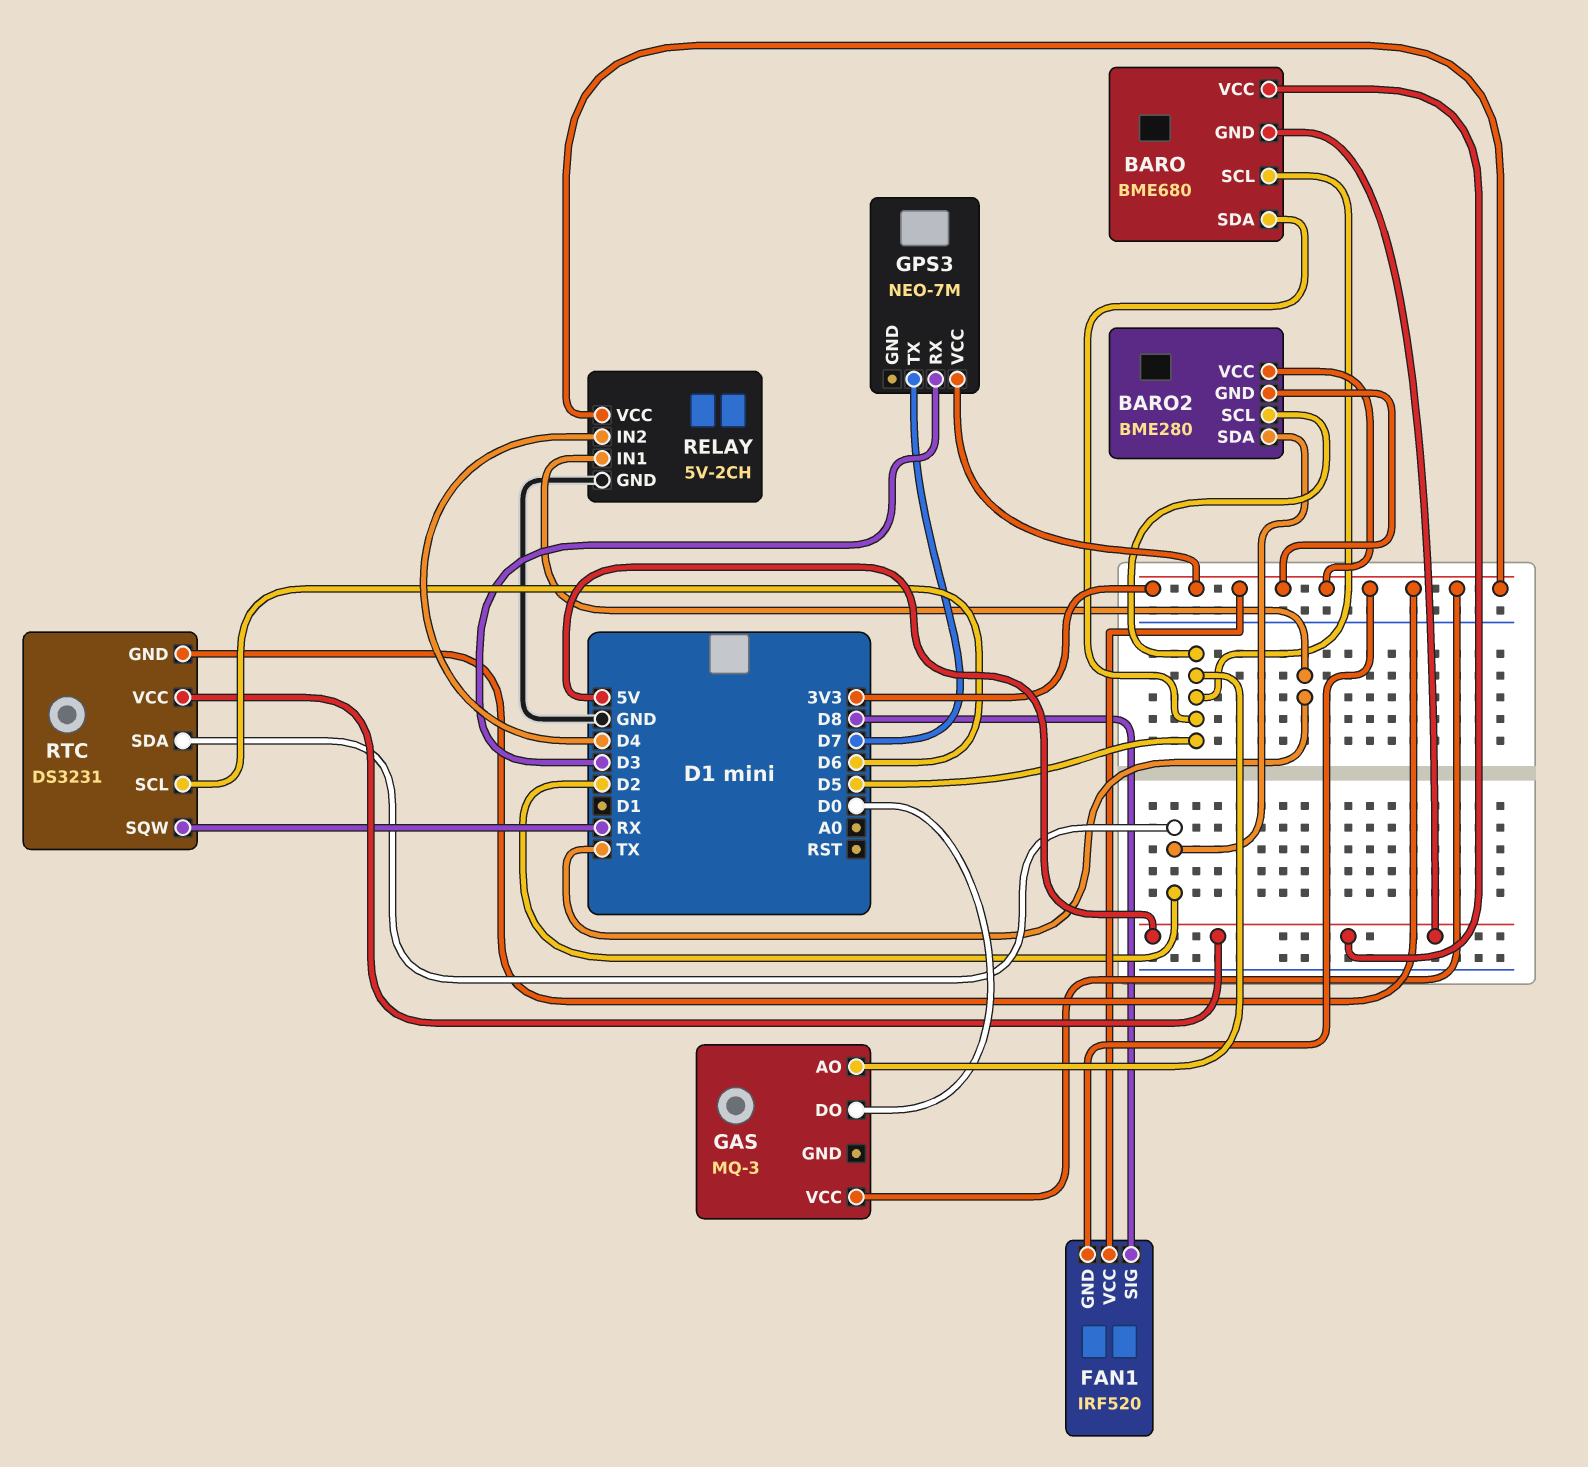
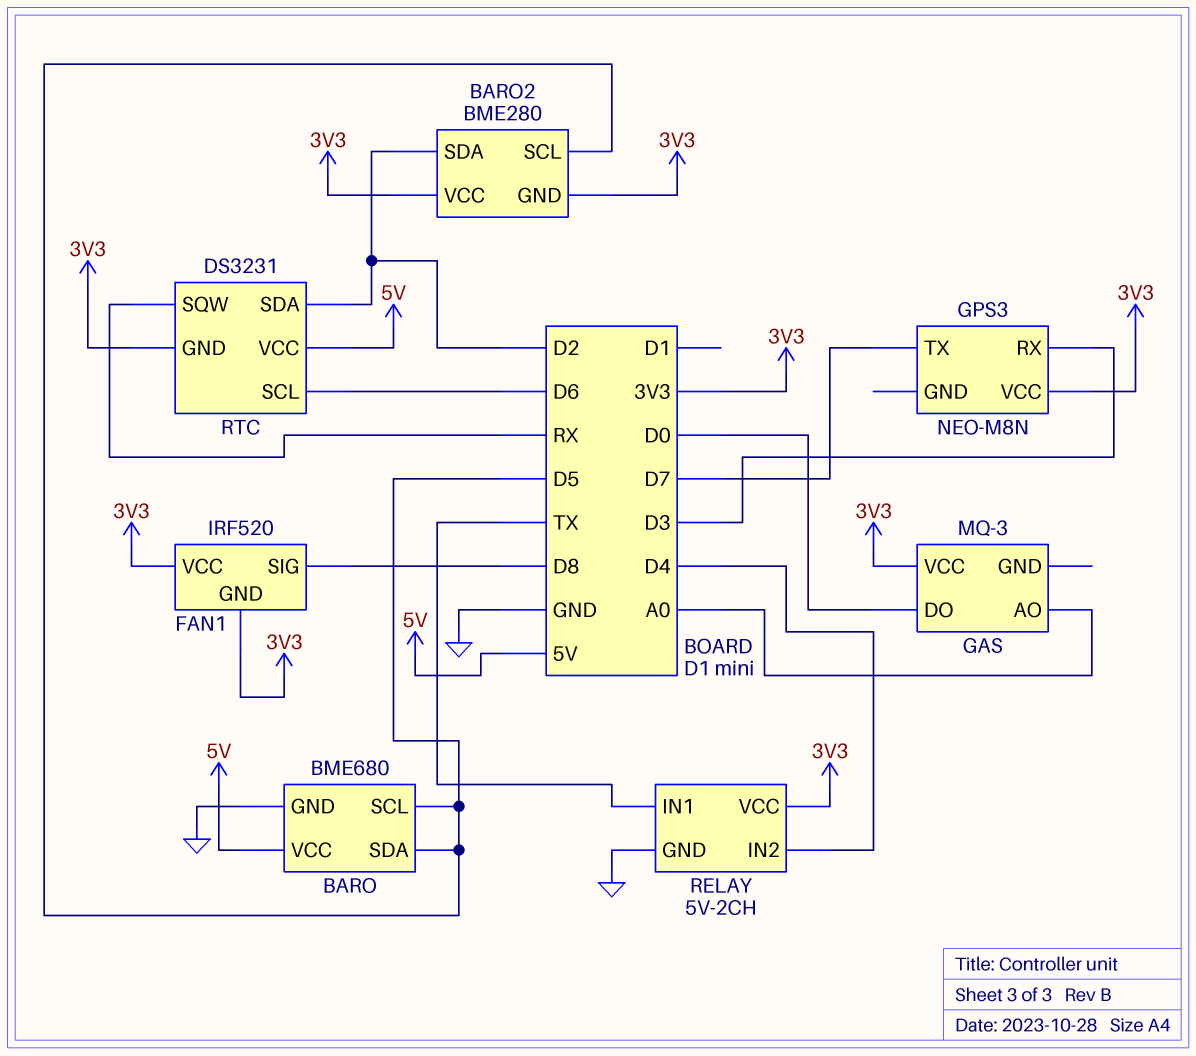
BARO pin GND: 5V -> GND
GAS pin AO: D5 -> A0
GPS3: NEO-7M -> NEO-M8N

